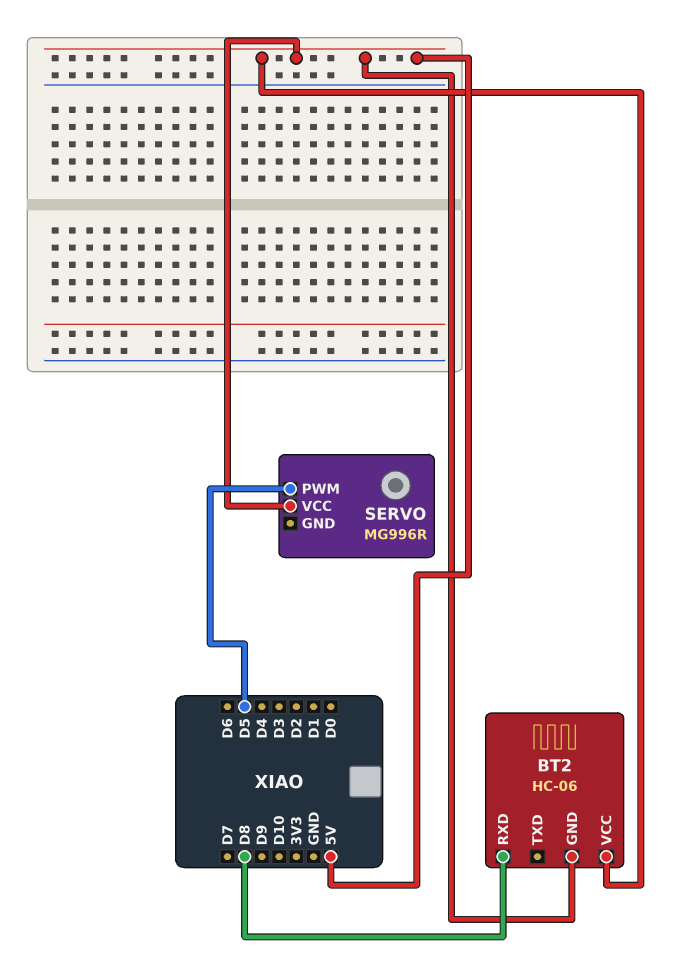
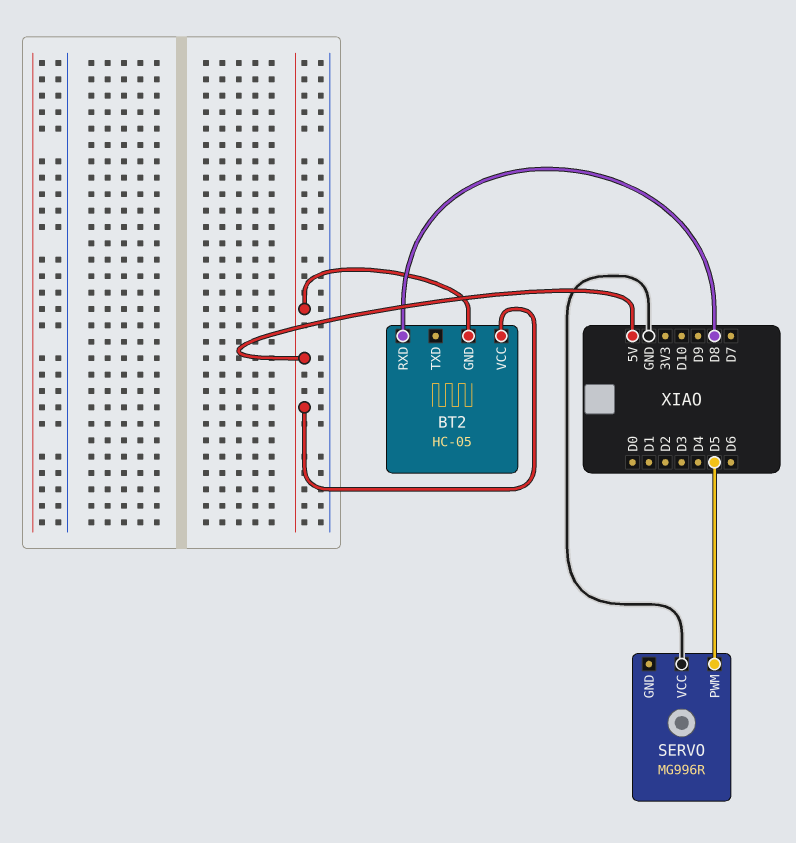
BT2: HC-06 -> HC-05
SERVO pin VCC: 5V -> GND

